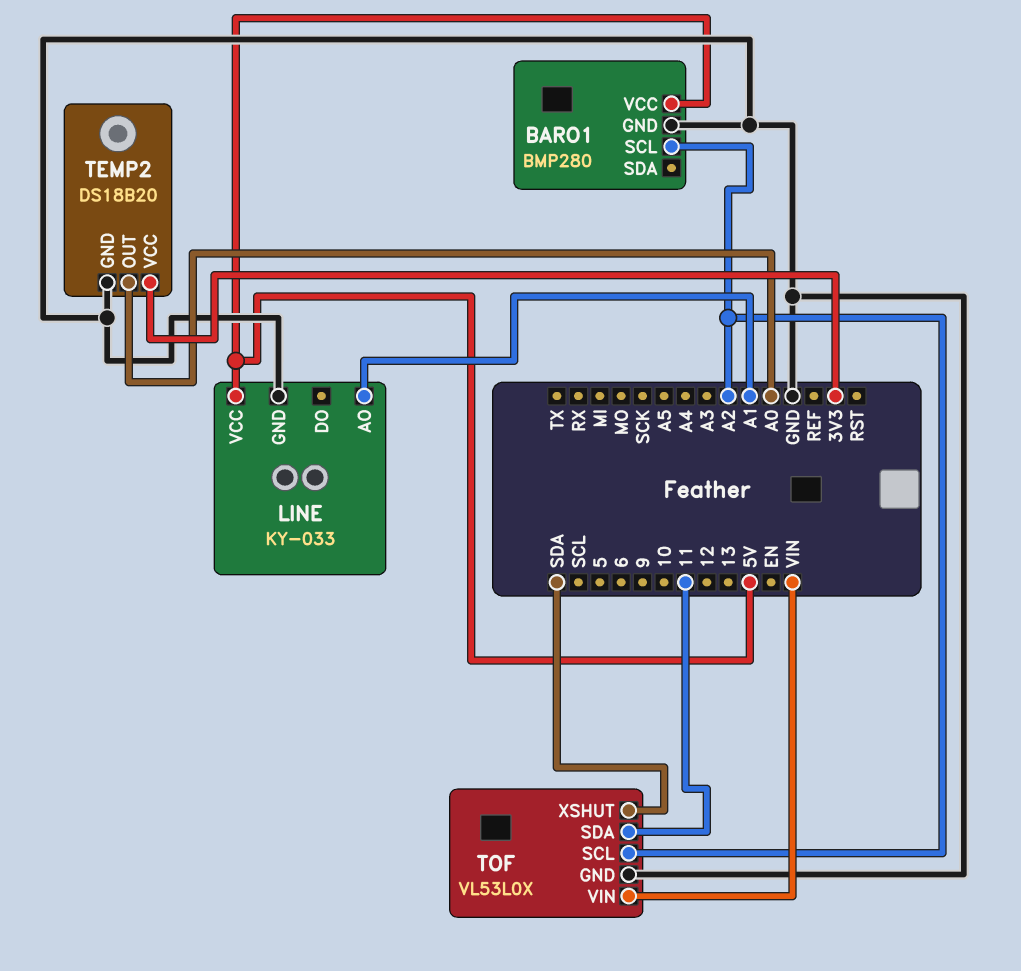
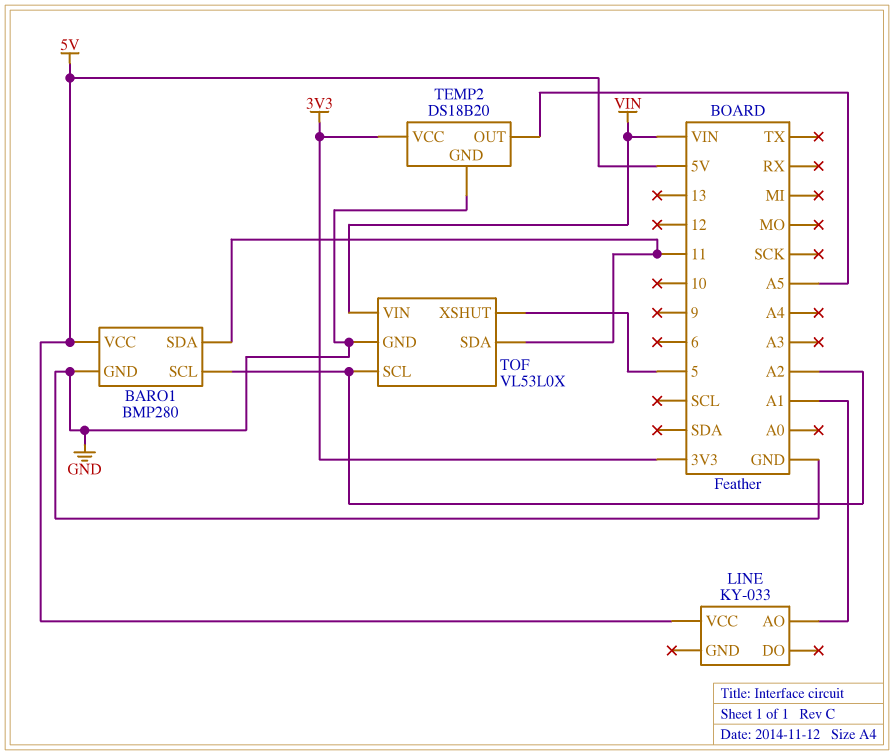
BARO1 pin SDA: none -> 11
LINE pin GND: GND -> none
TEMP2 pin OUT: A0 -> A5
TOF pin XSHUT: SDA -> 5

